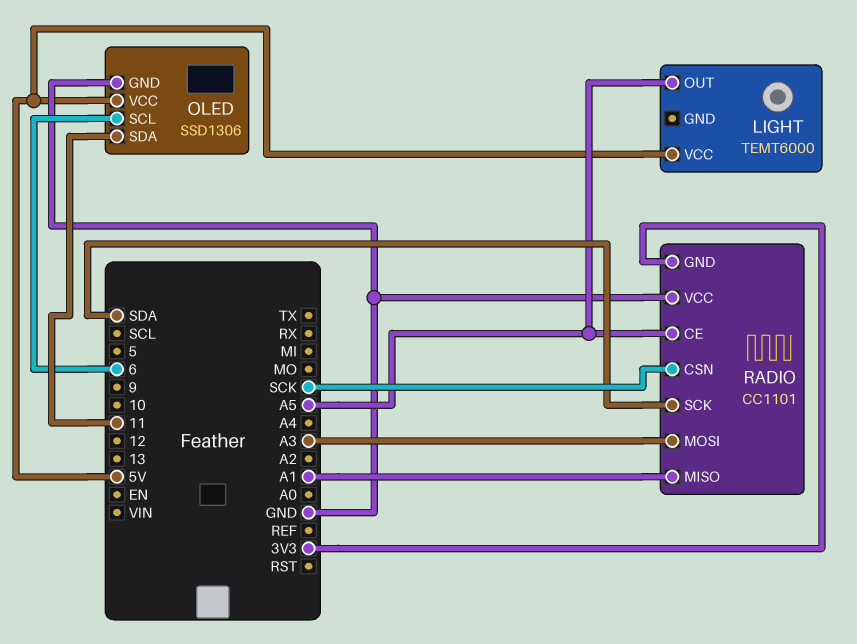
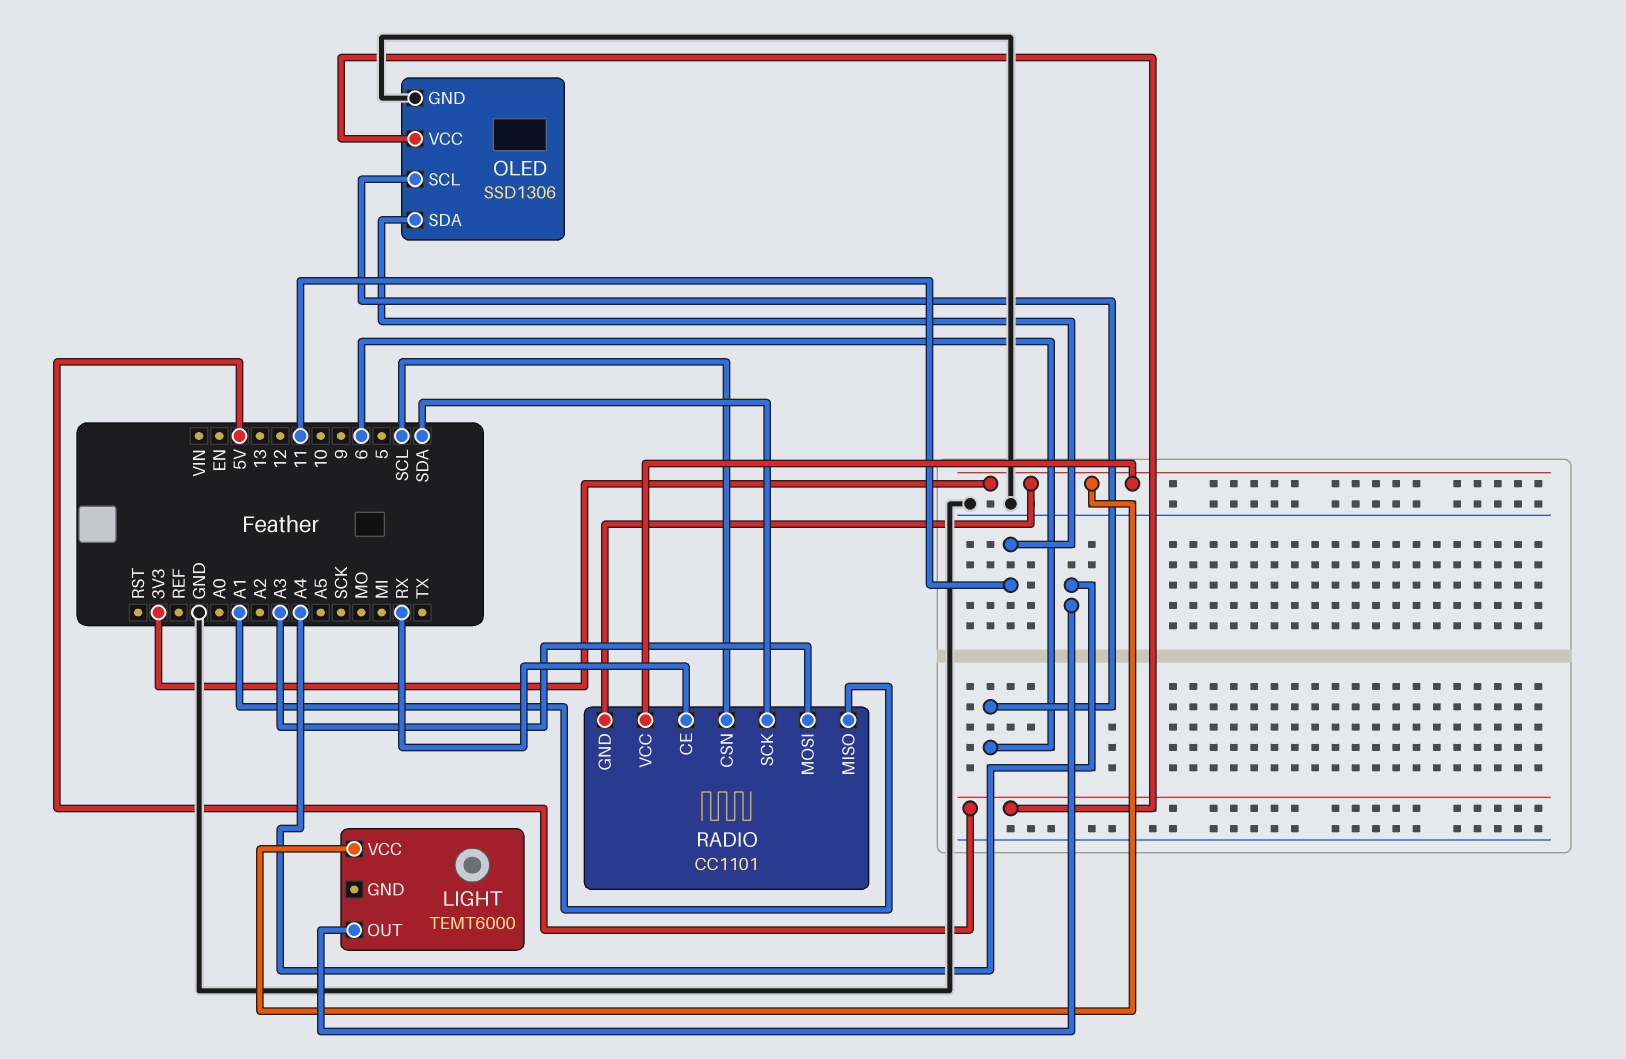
LIGHT pin OUT: A5 -> A4
LIGHT pin VCC: 5V -> 3V3
RADIO pin CE: A5 -> RX
RADIO pin CSN: SCK -> SCL
RADIO pin VCC: GND -> 3V3

